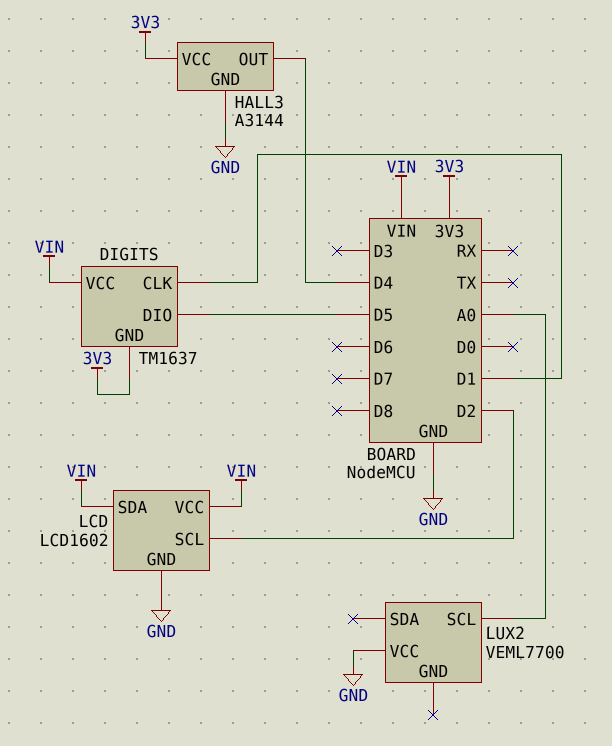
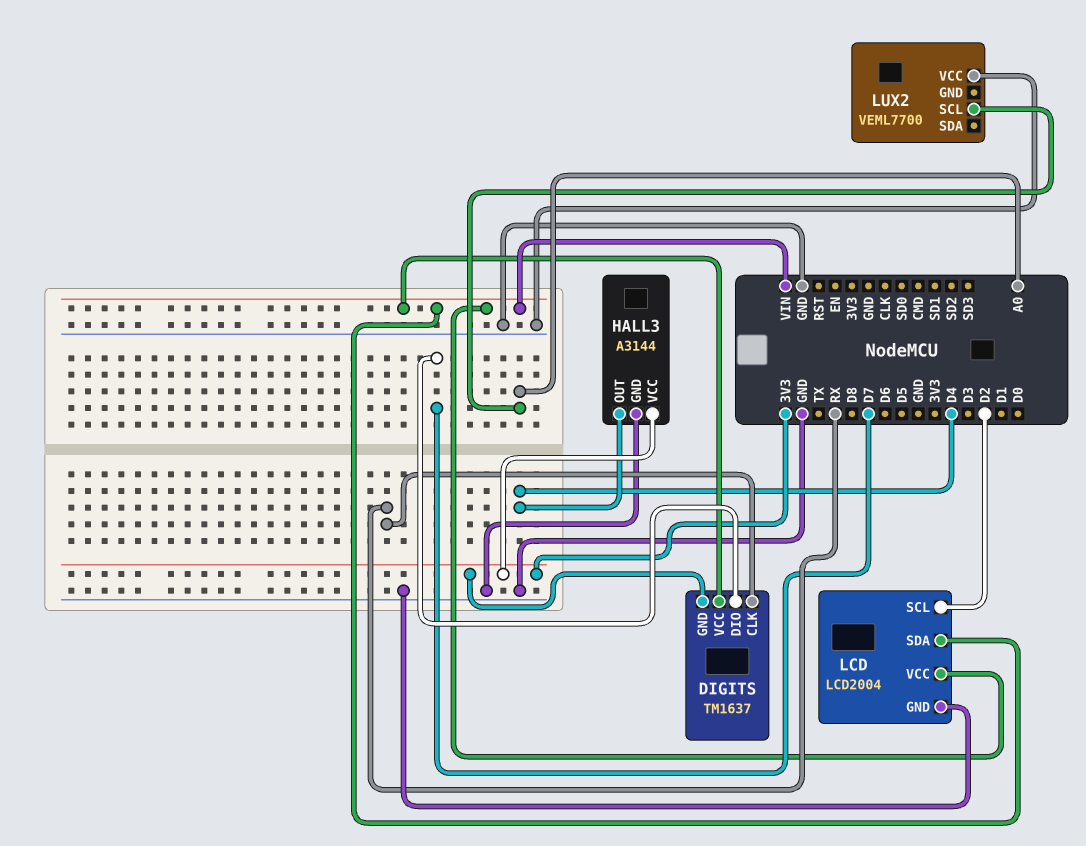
DIGITS pin CLK: D1 -> RX
DIGITS pin DIO: D5 -> D7
LCD: LCD1602 -> LCD2004

